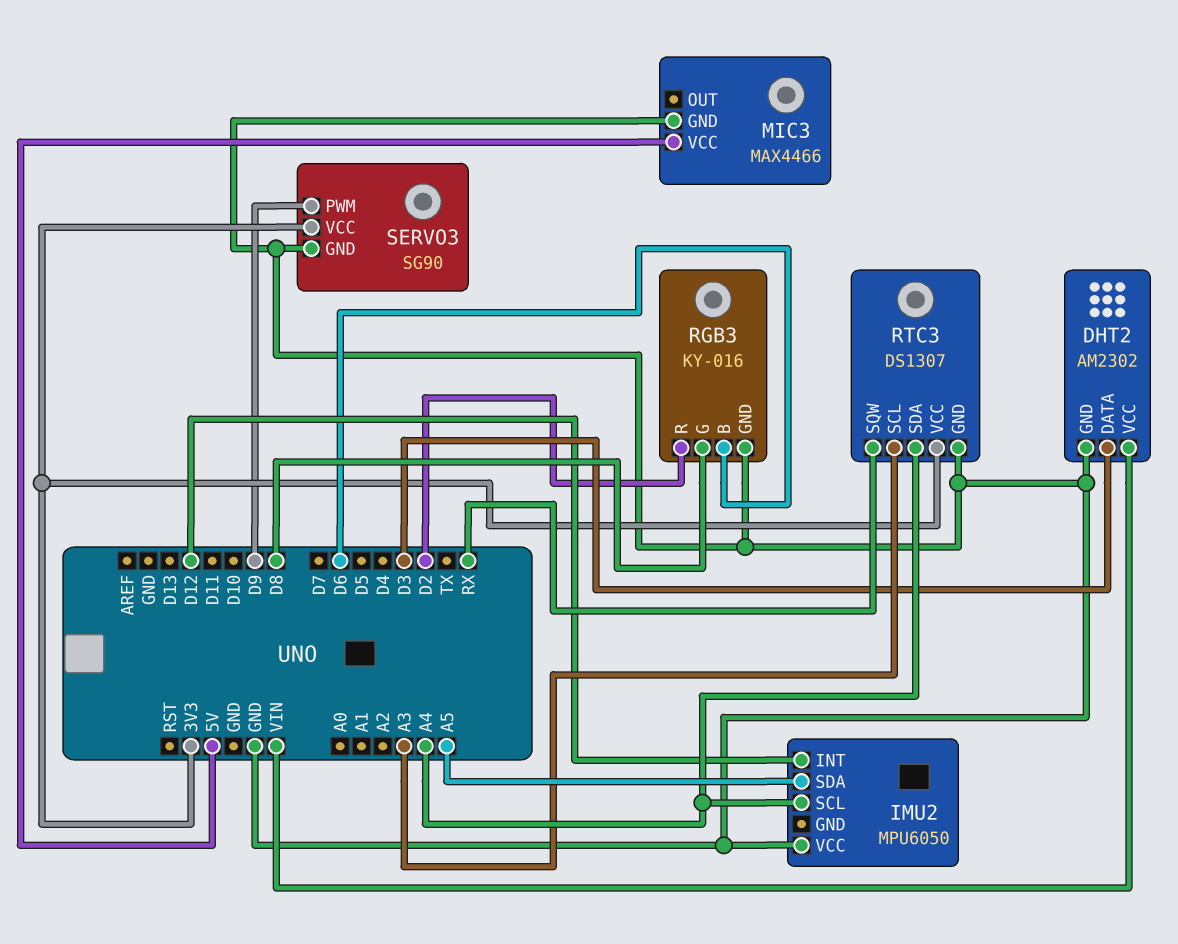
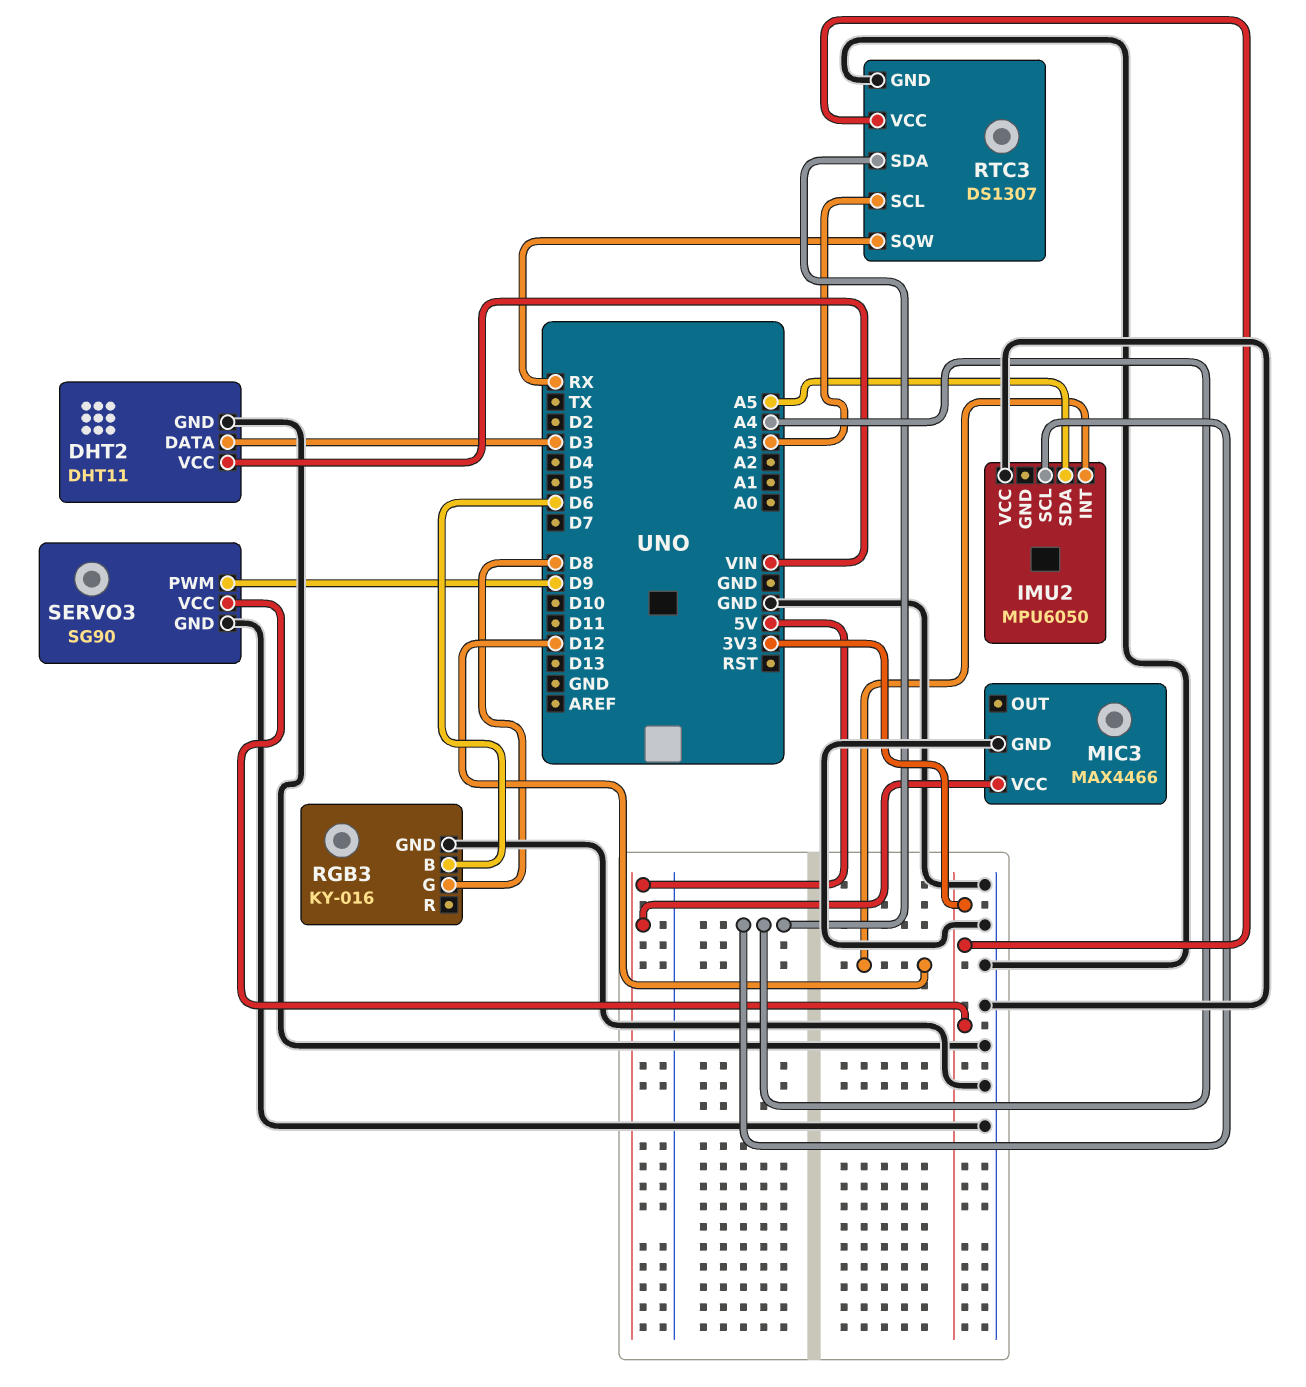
DHT2: AM2302 -> DHT11
RGB3 pin R: D2 -> none

